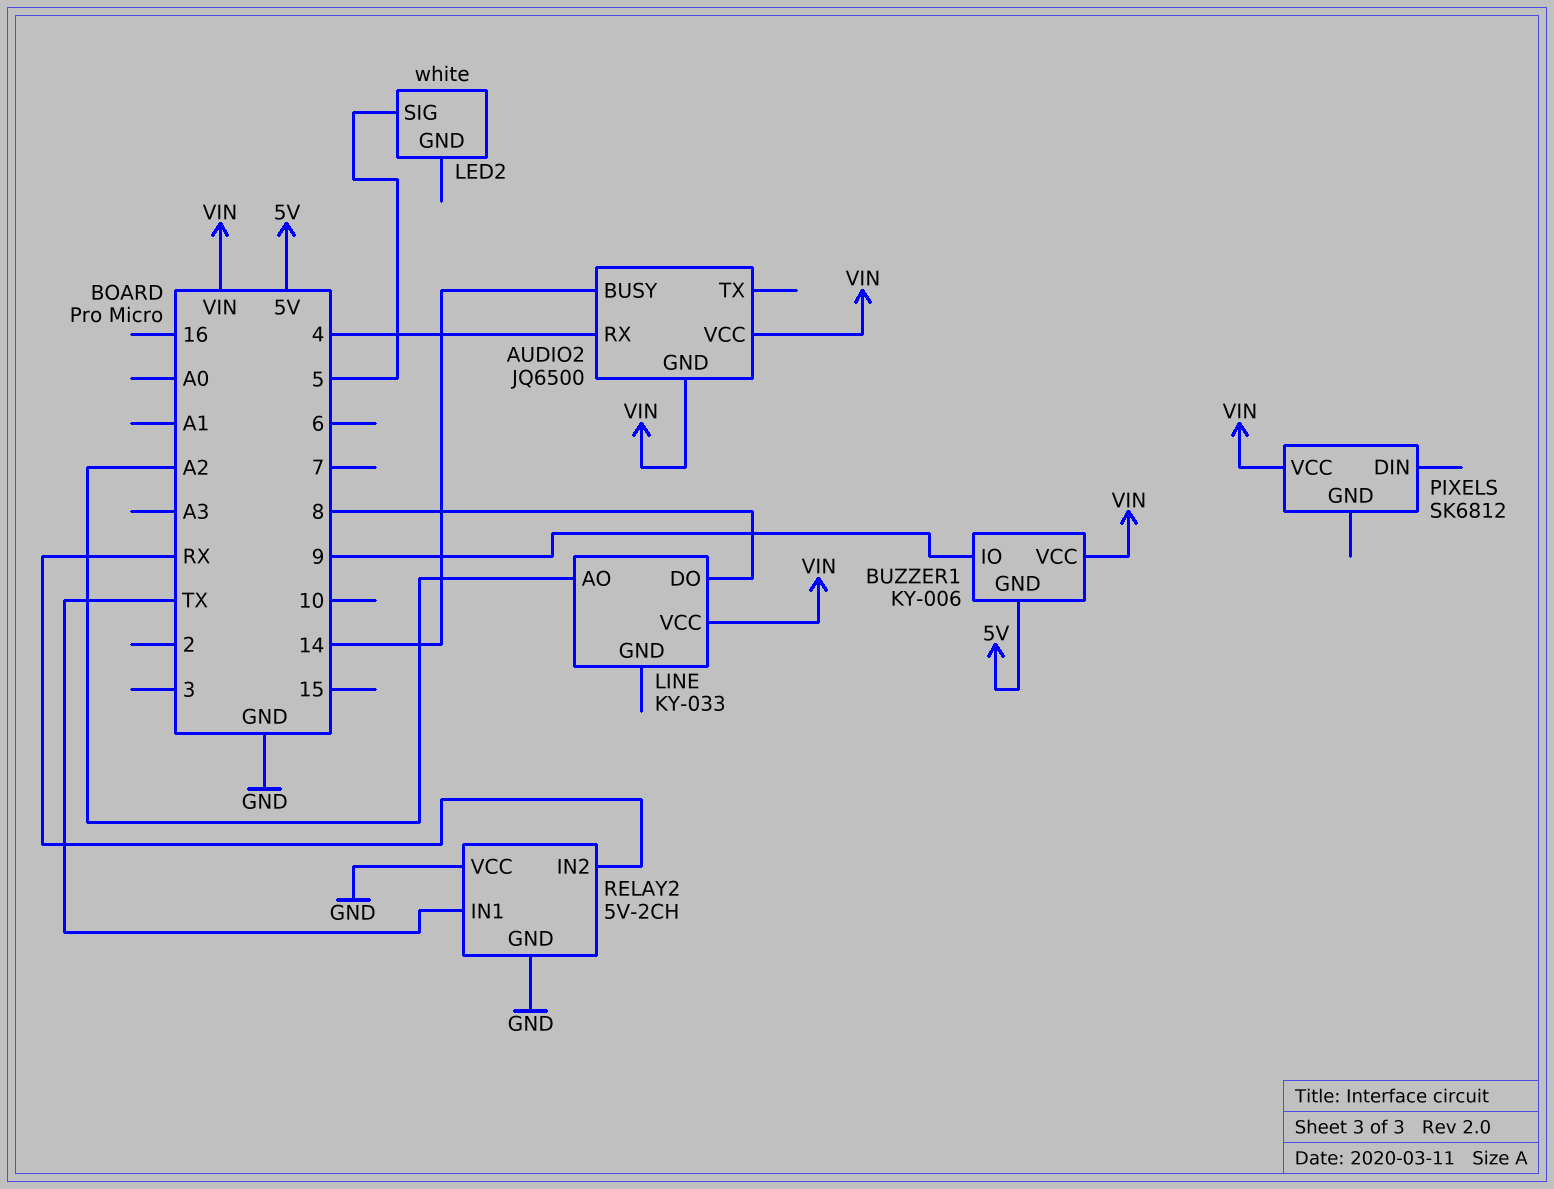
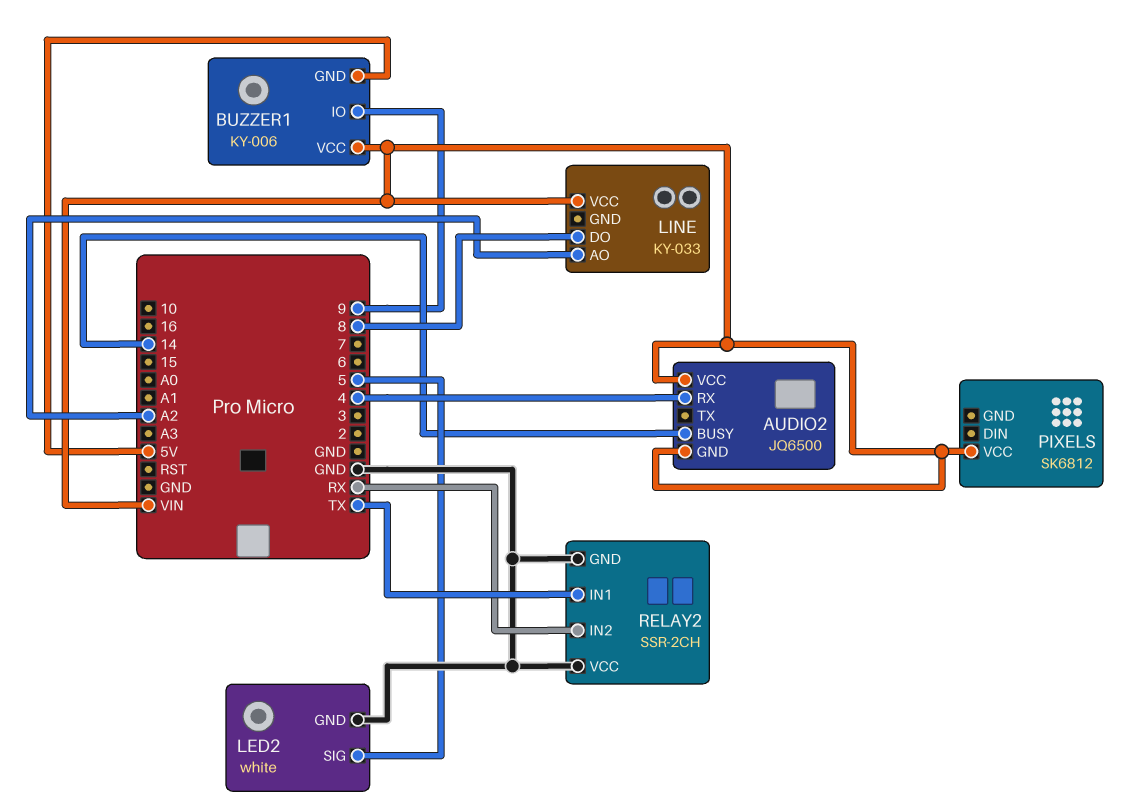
LED2 pin GND: none -> GND
RELAY2: 5V-2CH -> SSR-2CH

